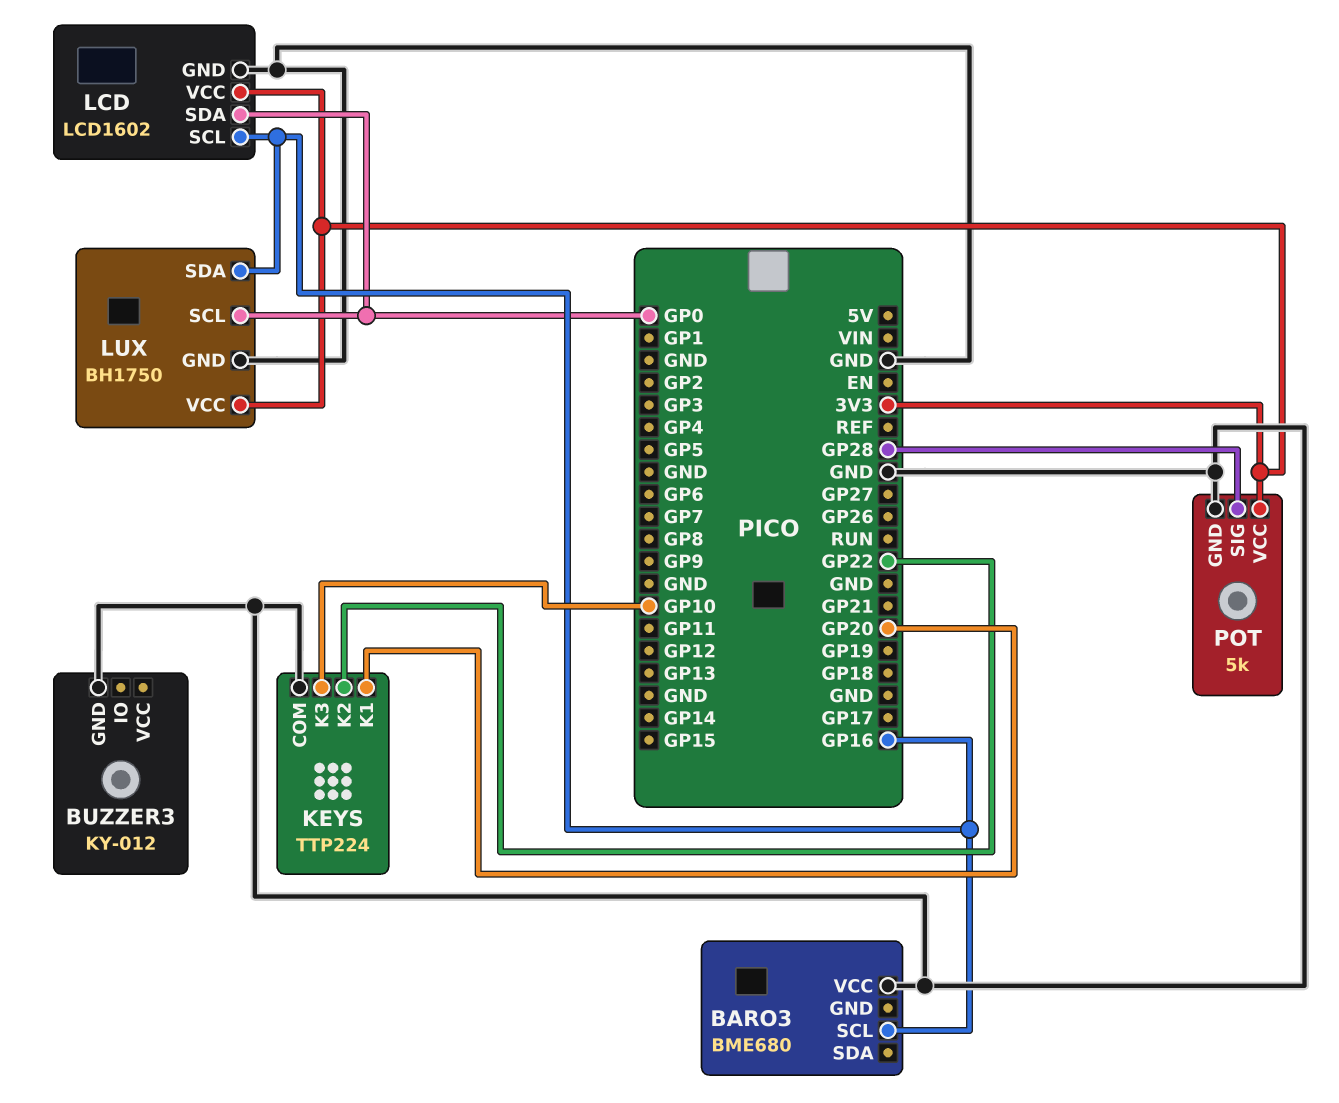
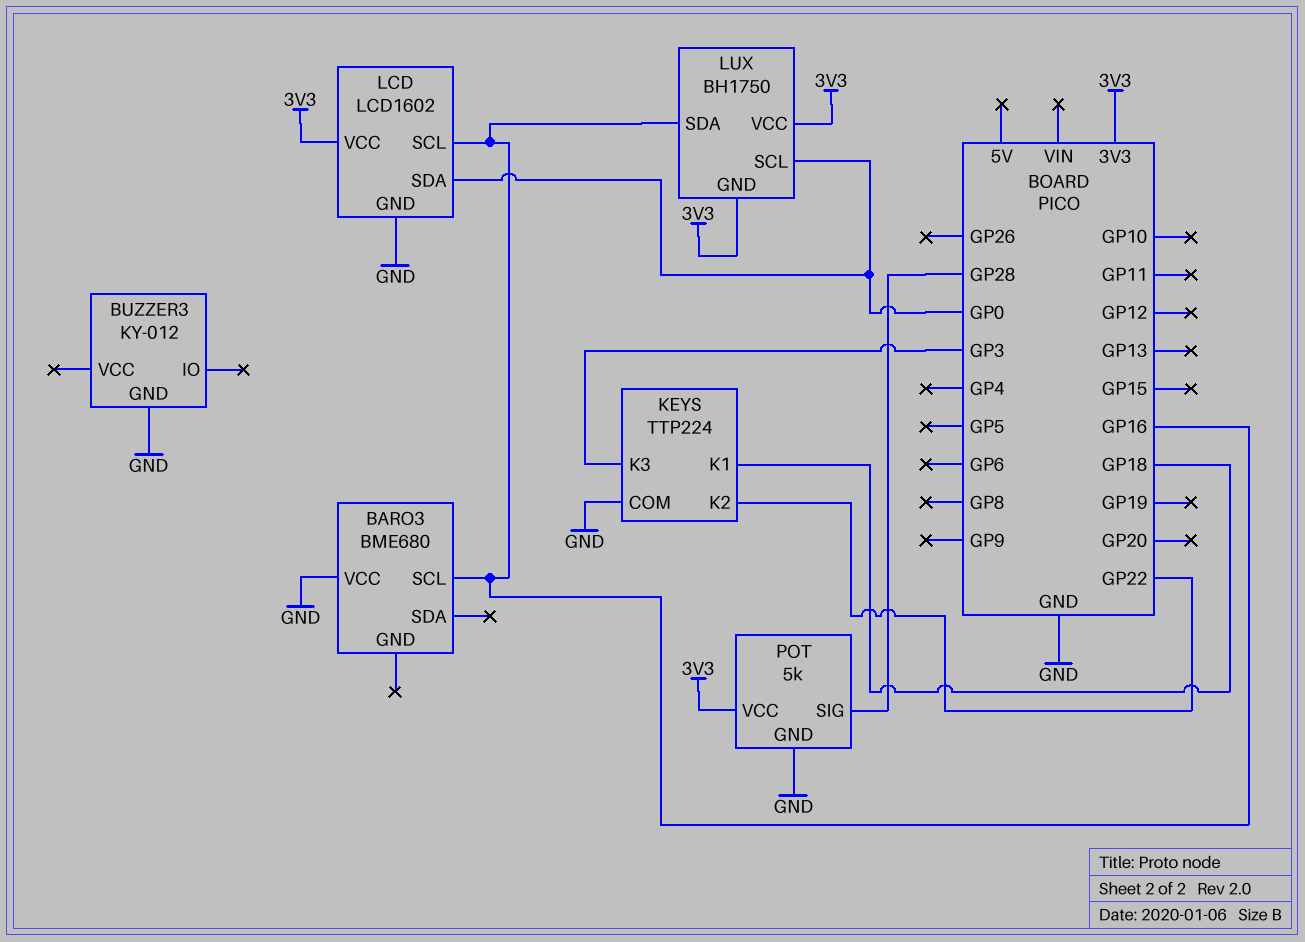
KEYS pin K1: GP20 -> GP18
KEYS pin K3: GP10 -> GP3
LUX pin GND: GND -> 3V3

